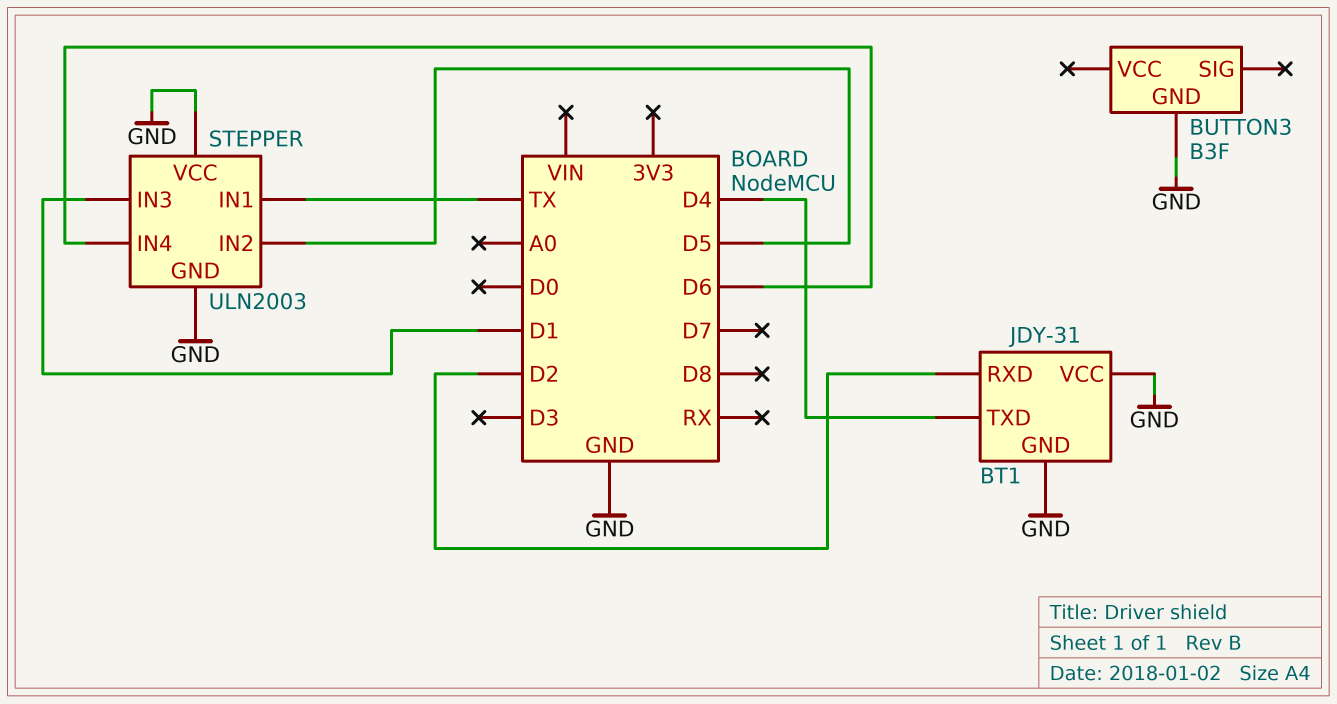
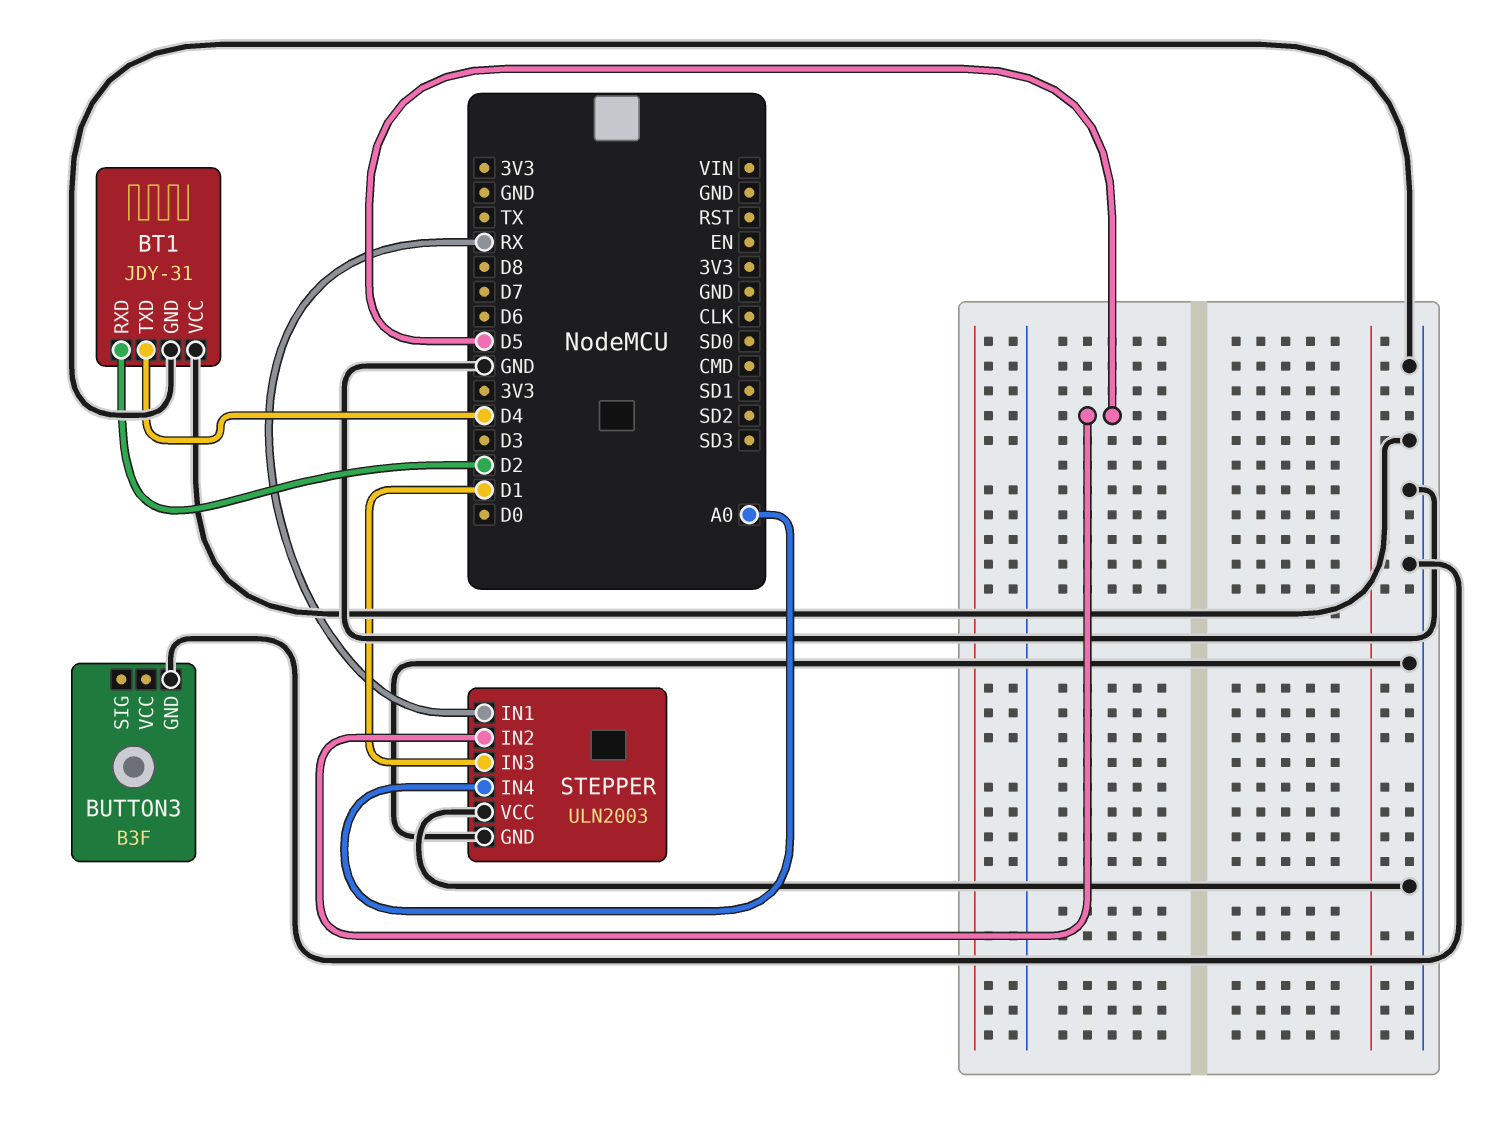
STEPPER pin IN1: TX -> RX
STEPPER pin IN4: D6 -> A0

